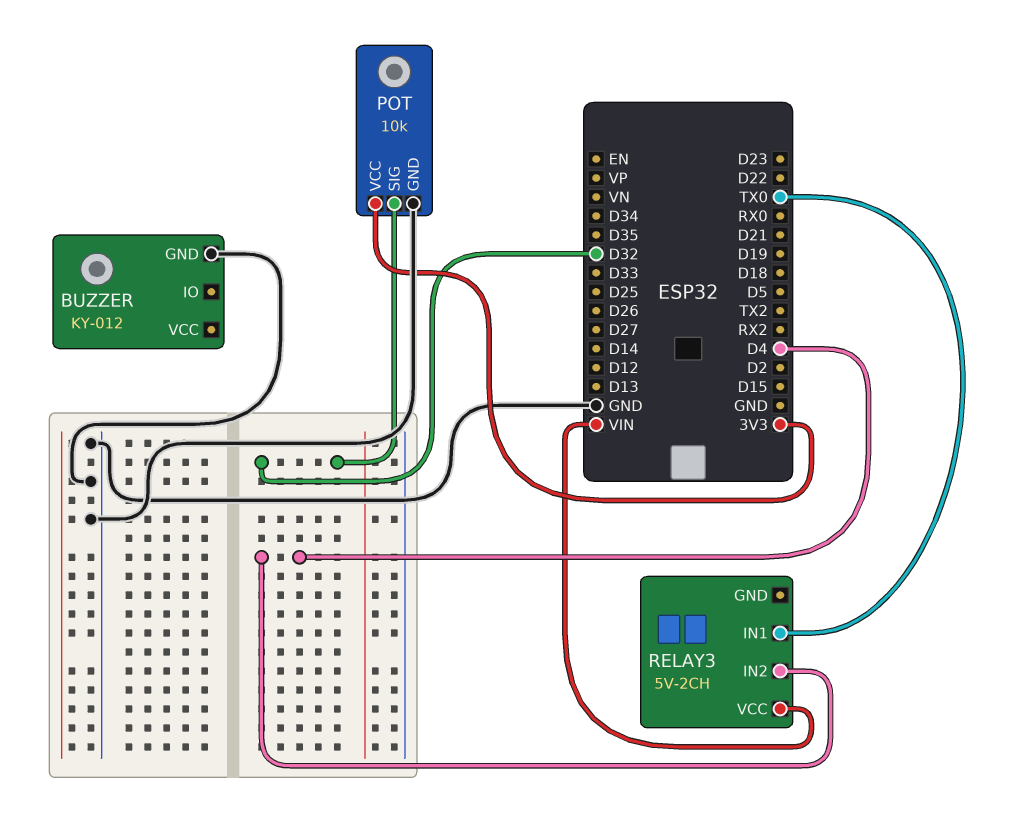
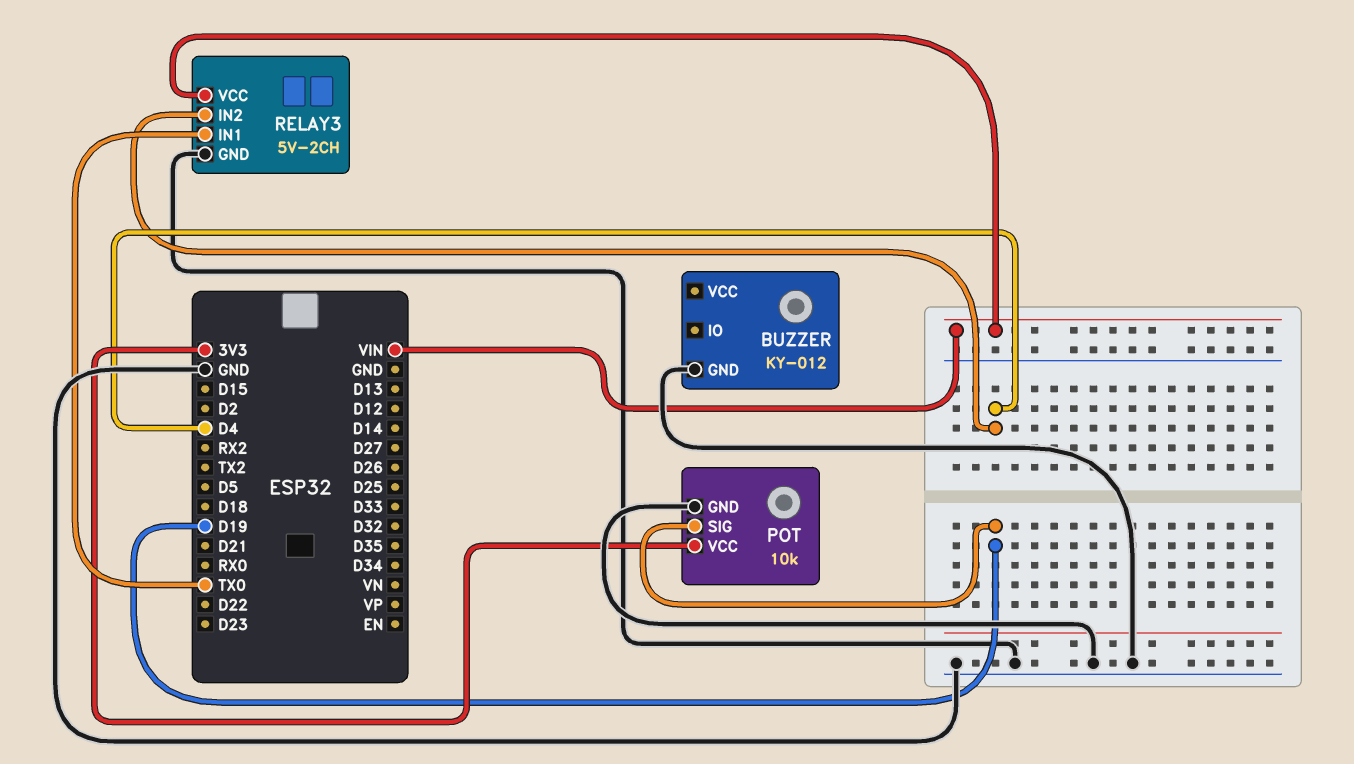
POT pin SIG: D32 -> D19
RELAY3 pin GND: none -> GND

